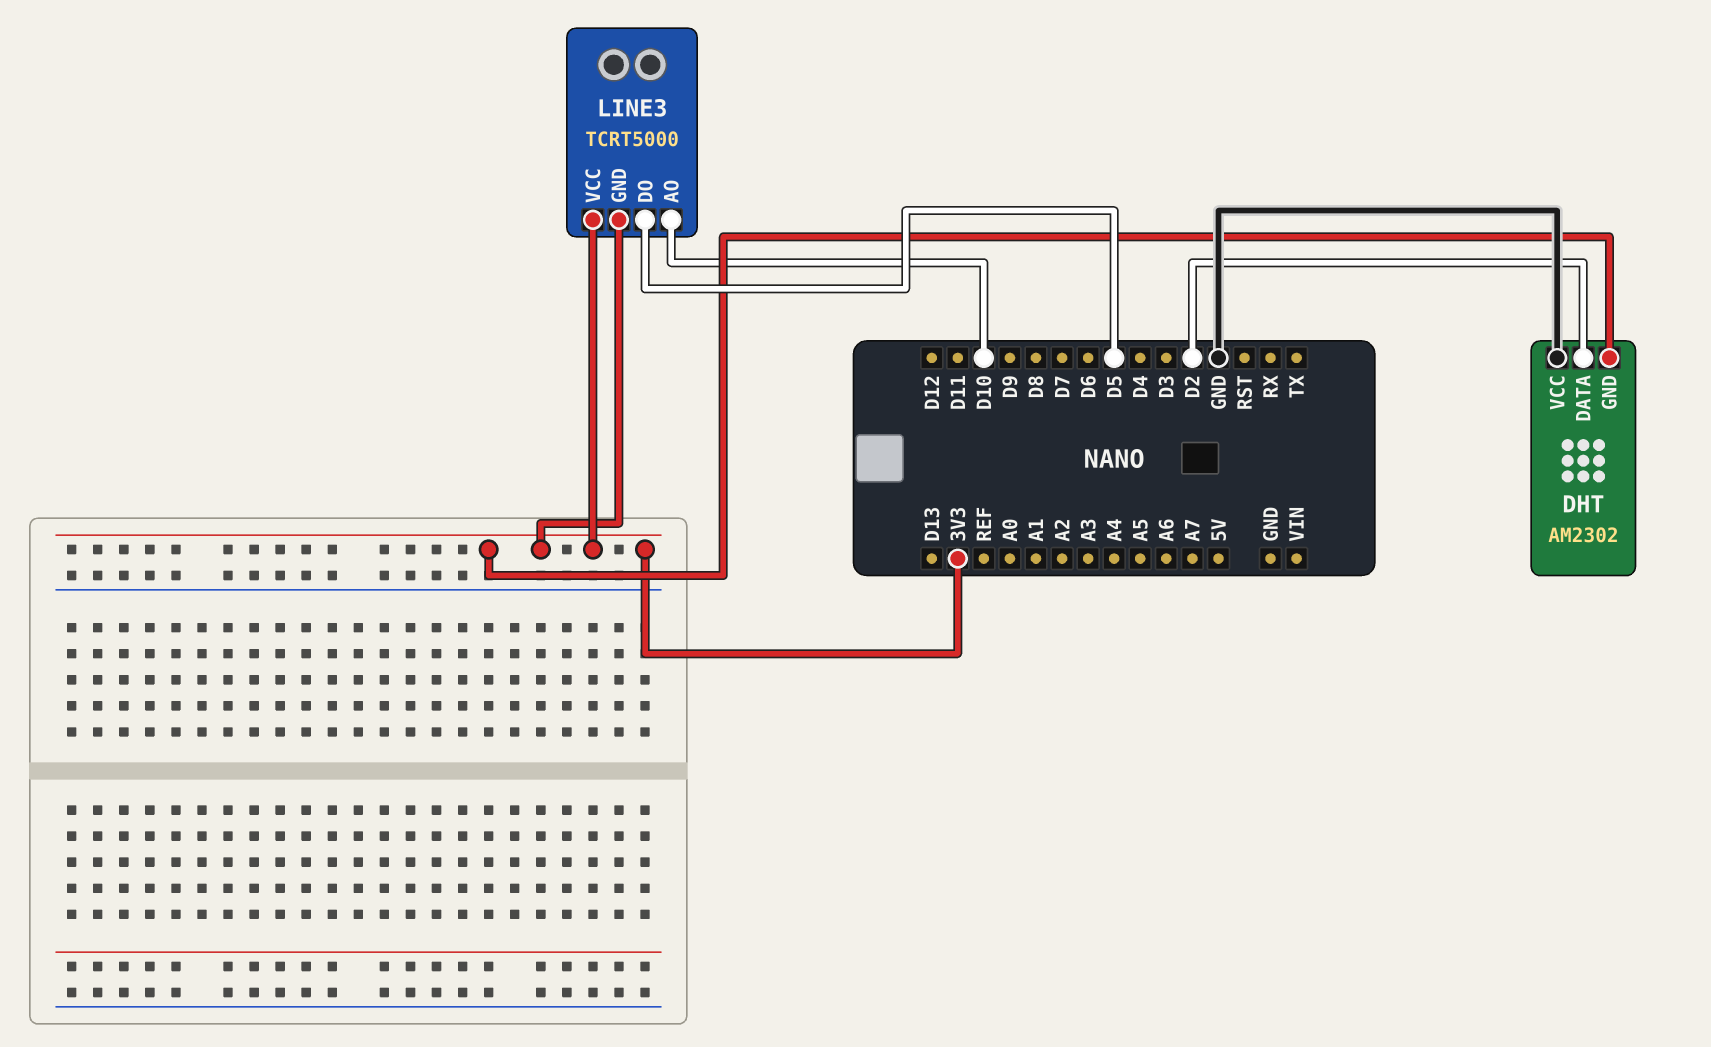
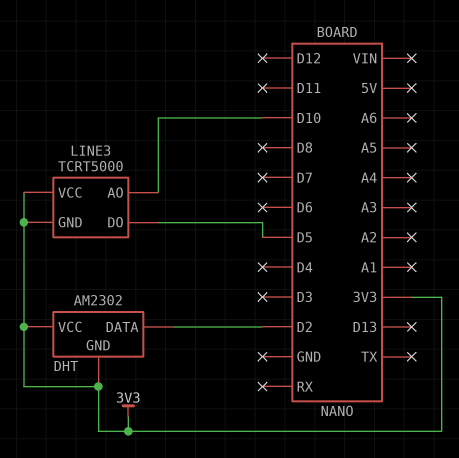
DHT pin VCC: GND -> 3V3

